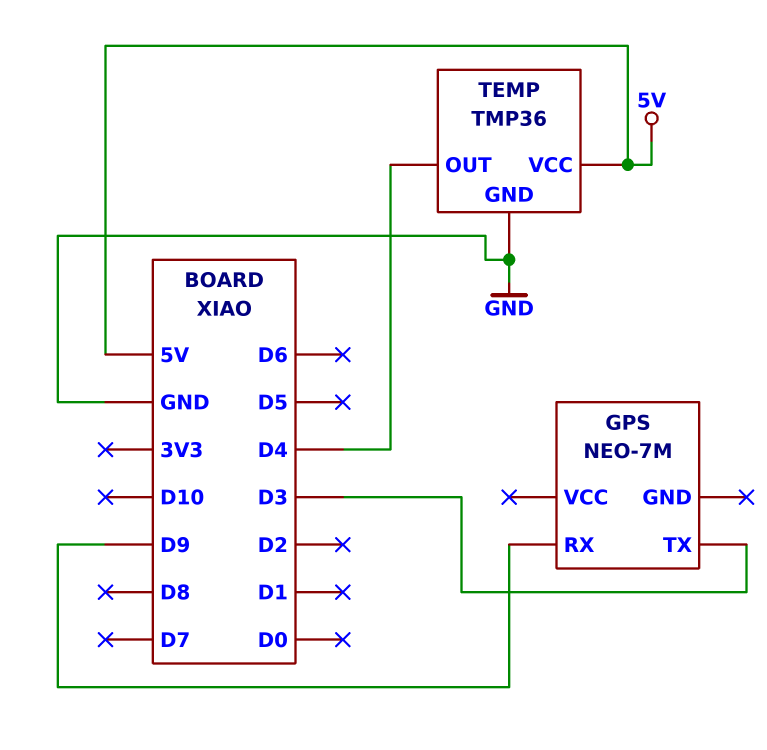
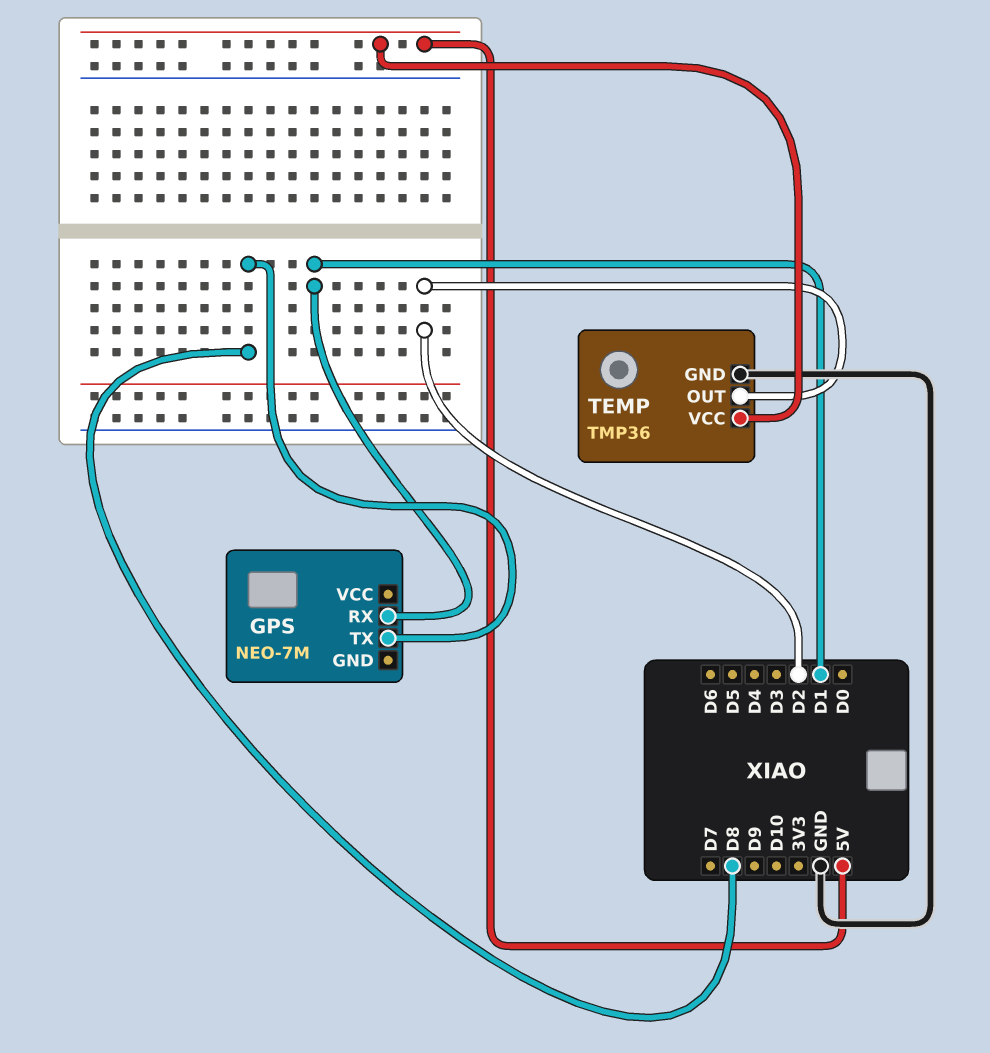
GPS pin RX: D9 -> D1
GPS pin TX: D3 -> D8
TEMP pin OUT: D4 -> D2

